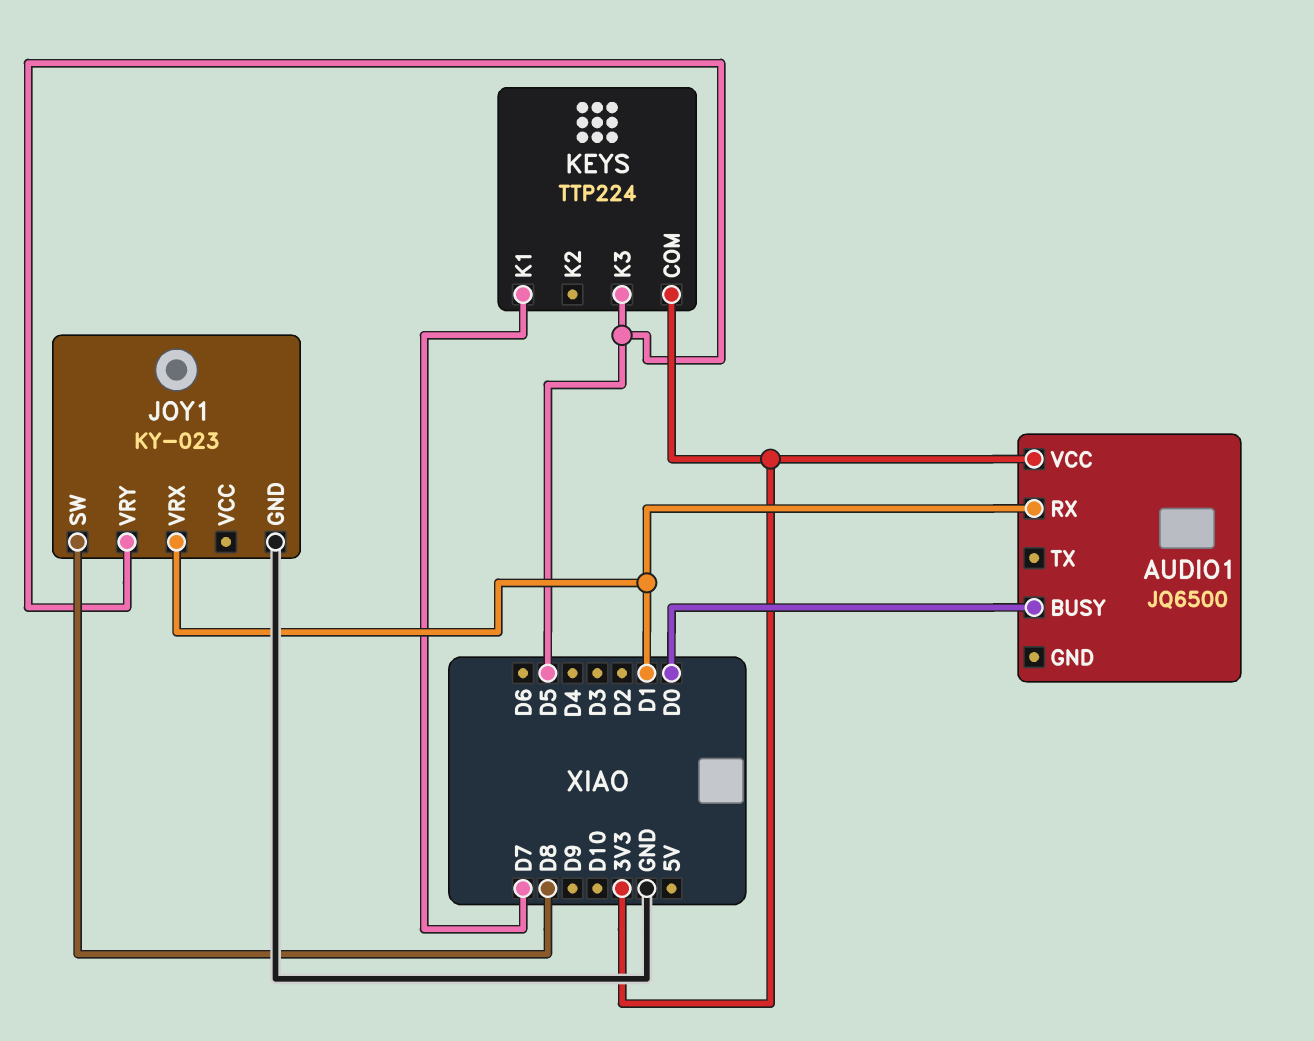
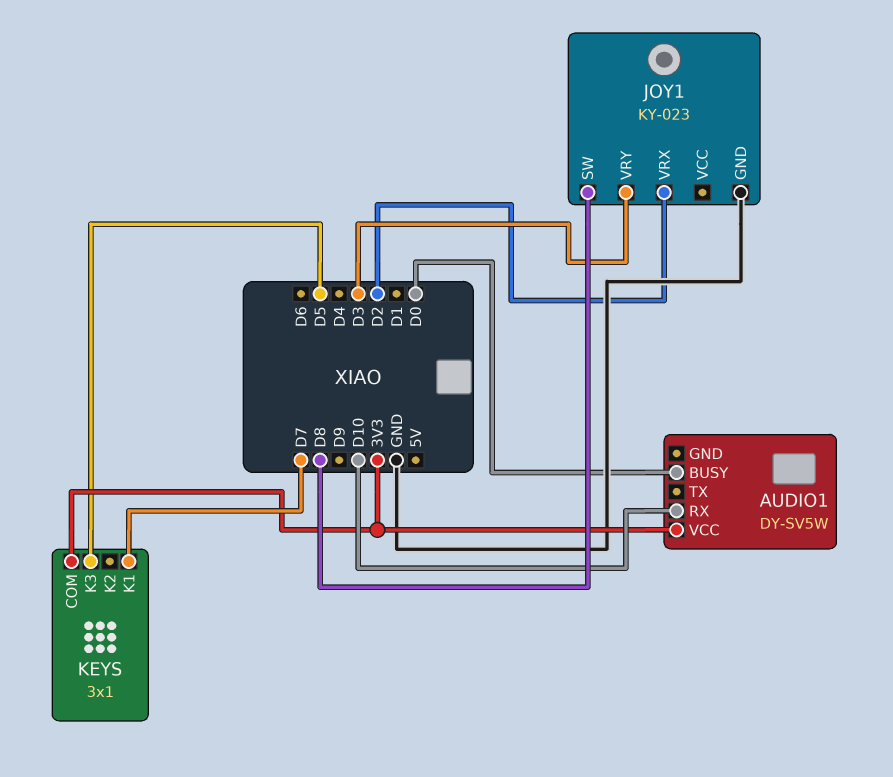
AUDIO1: JQ6500 -> DY-SV5W
AUDIO1 pin RX: D1 -> D10
JOY1 pin VRX: D1 -> D2
JOY1 pin VRY: D5 -> D3
KEYS: TTP224 -> 3x1

